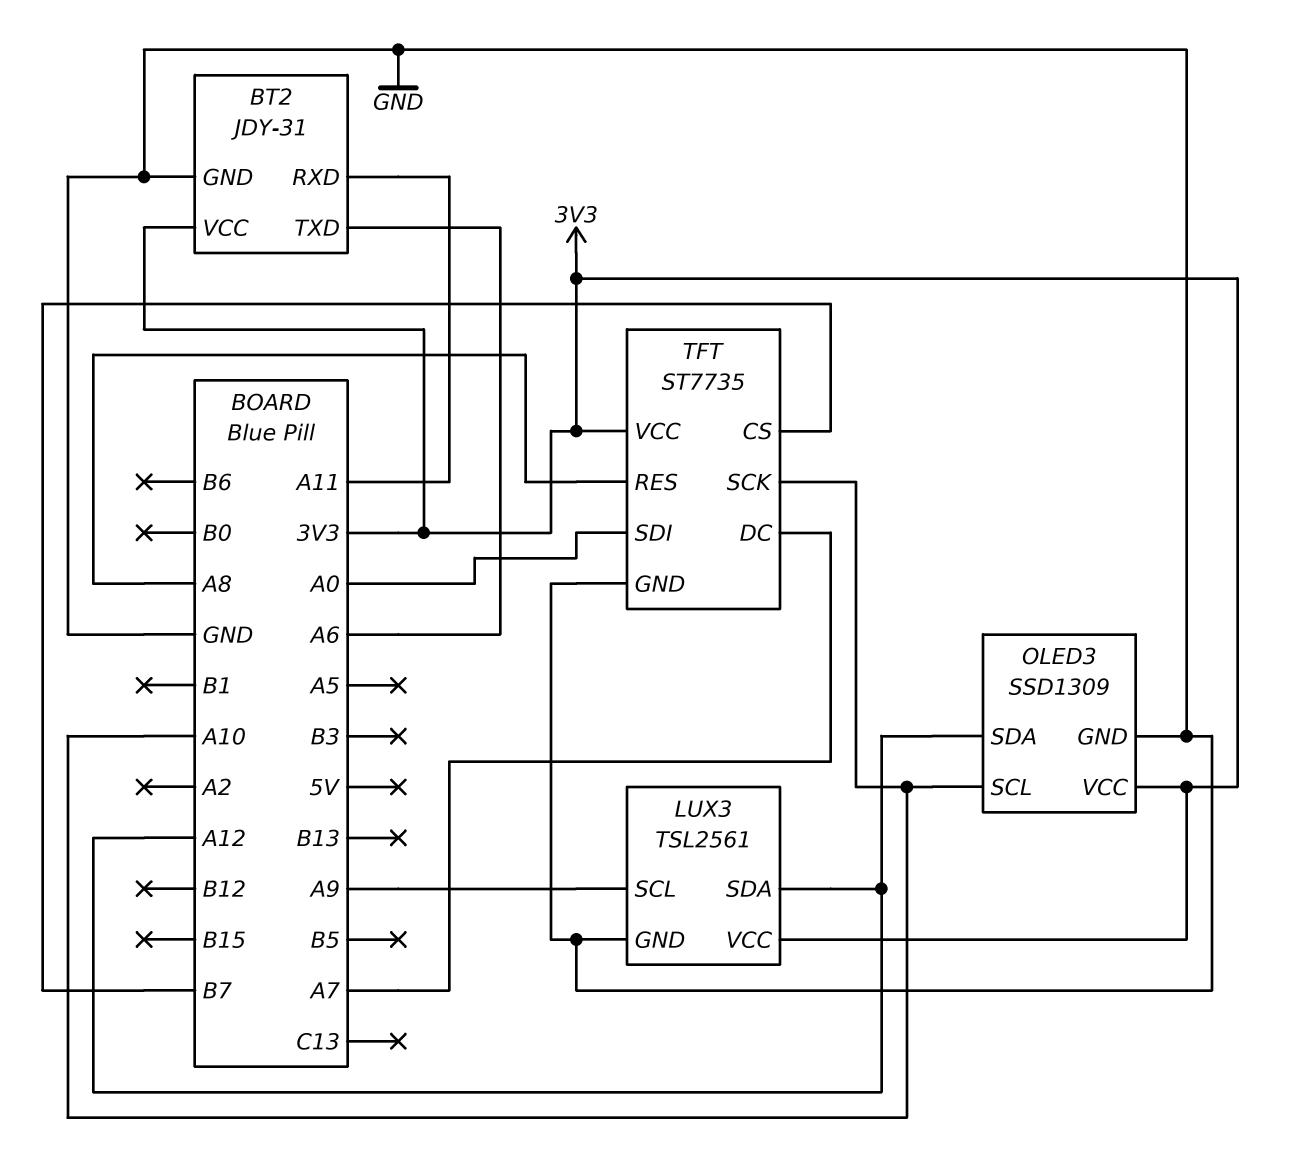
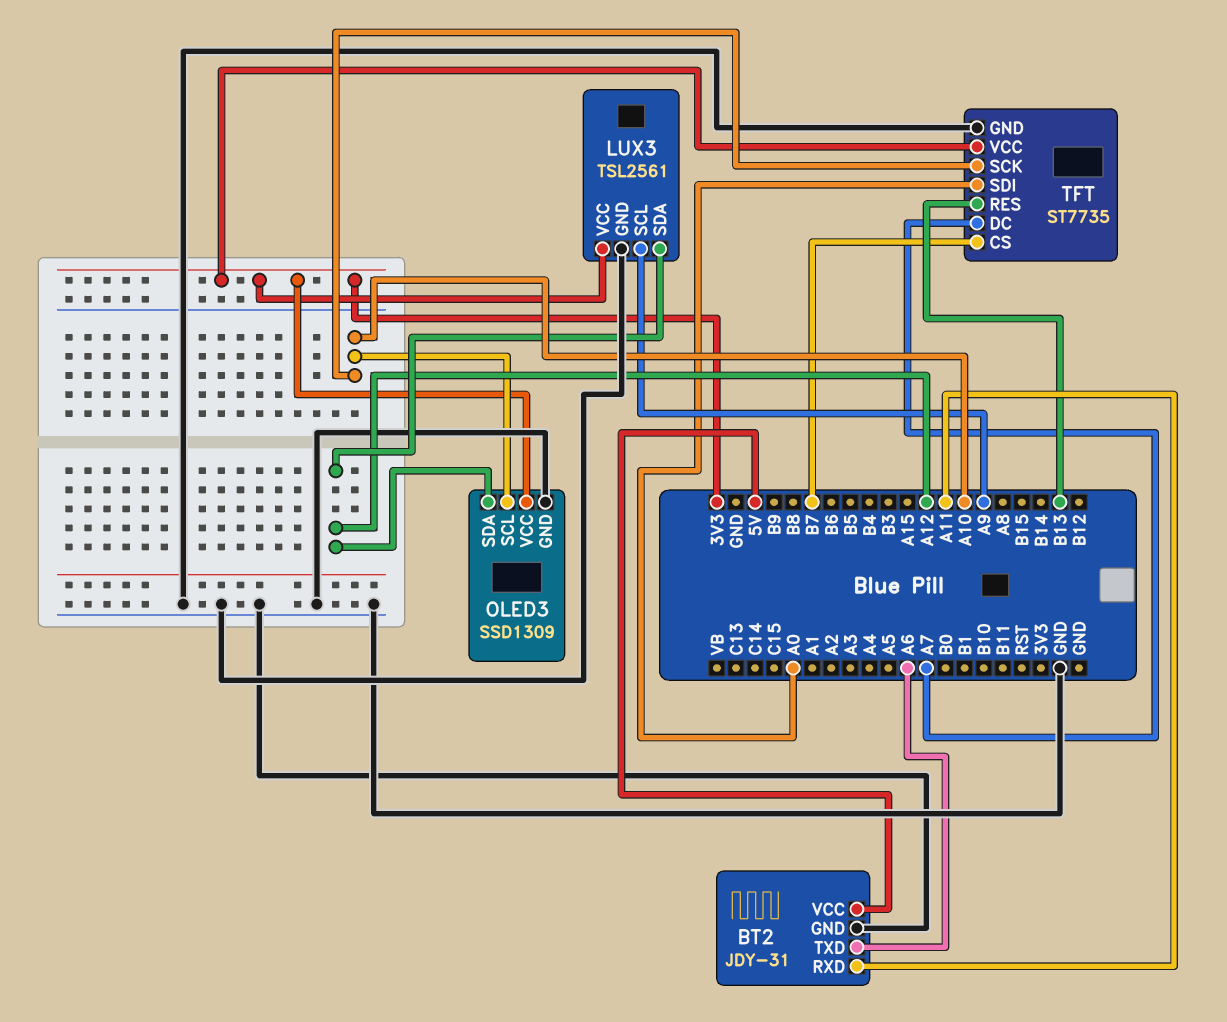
BT2 pin VCC: 3V3 -> 5V
TFT pin RES: A8 -> B13

